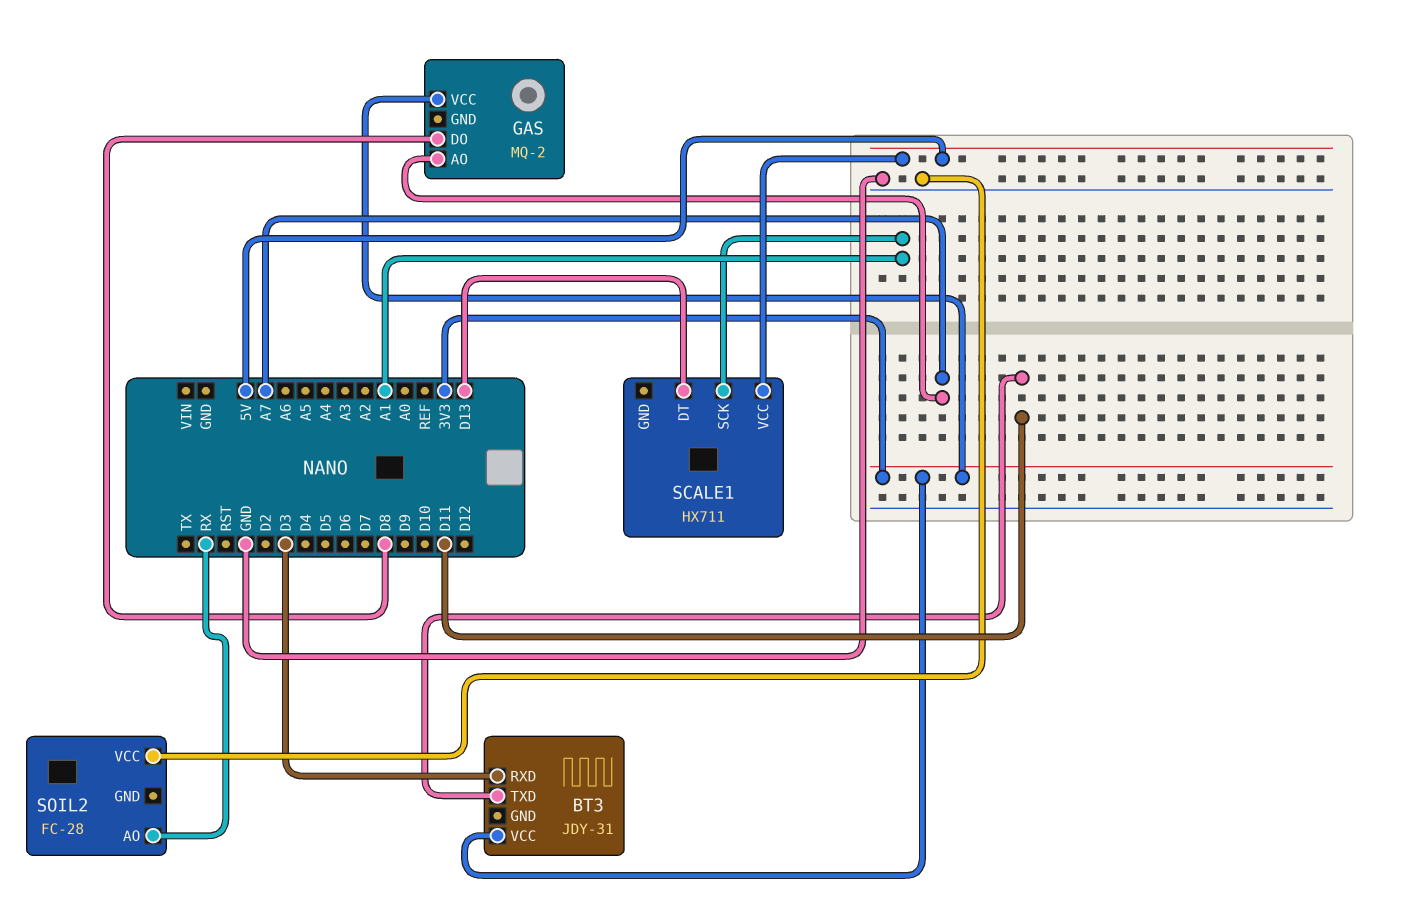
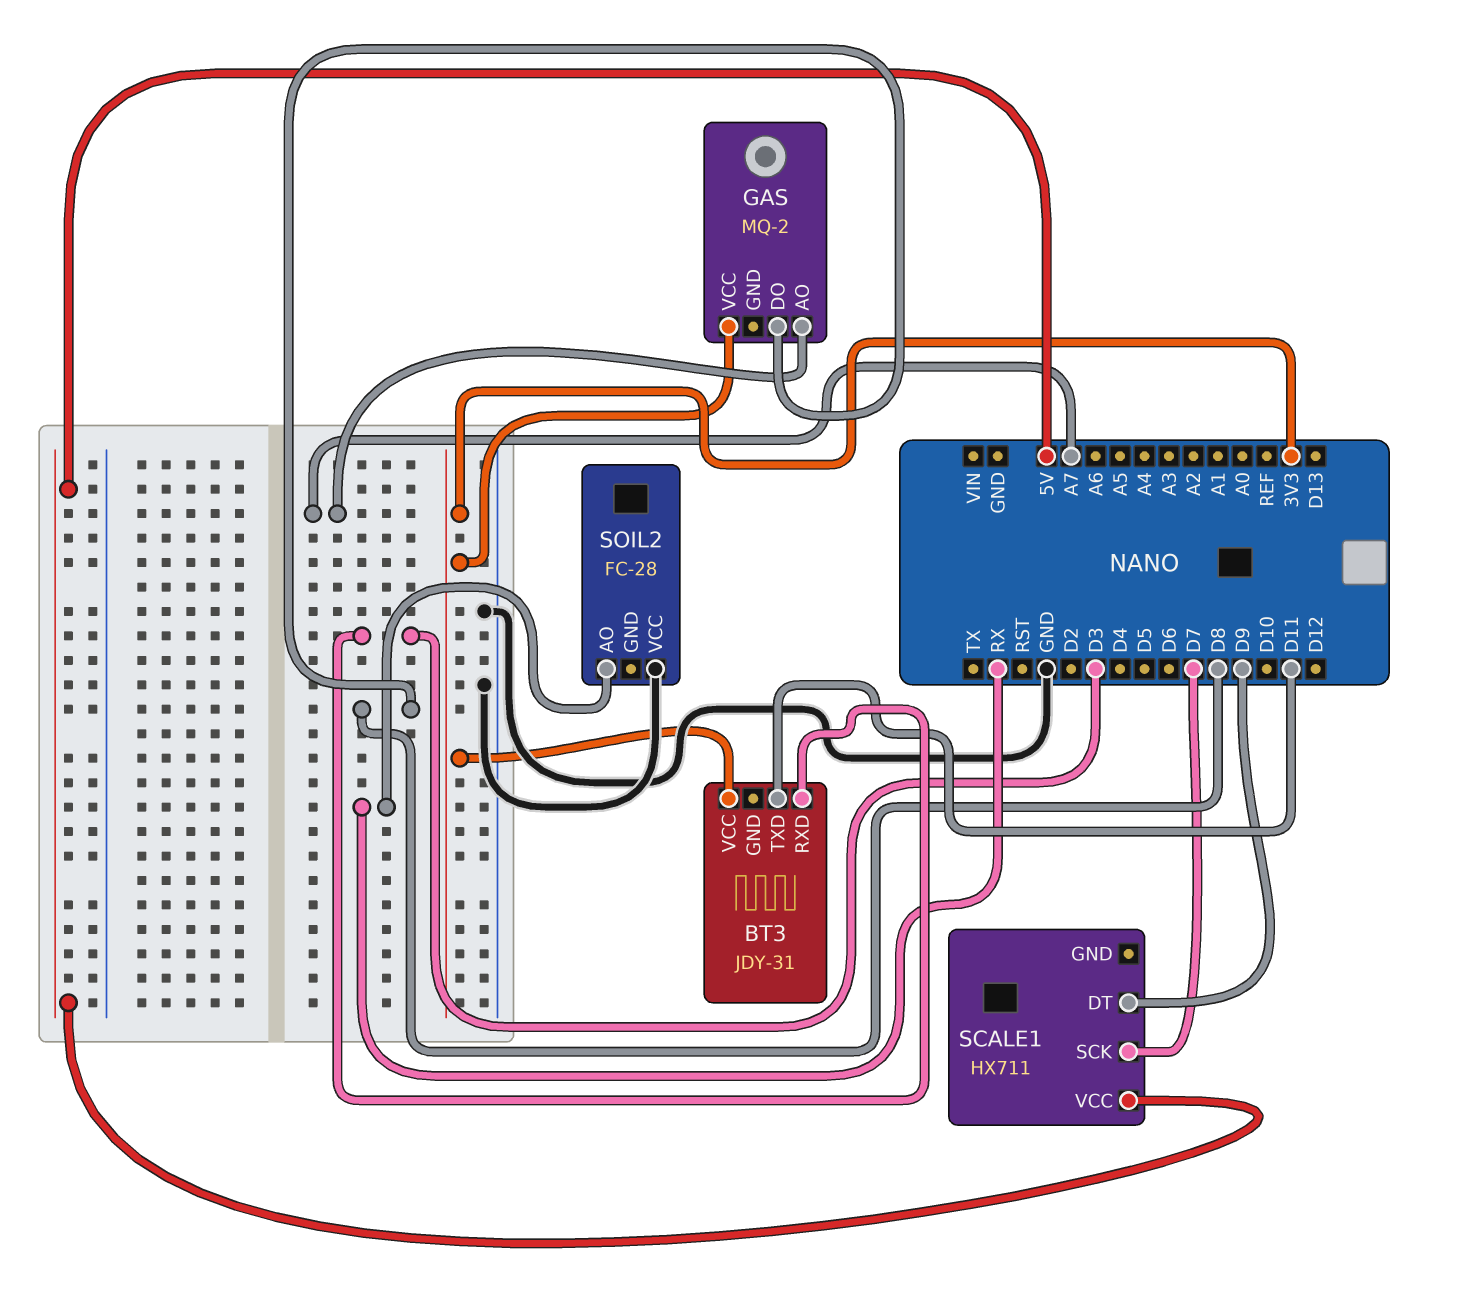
SCALE1 pin DT: D13 -> D9
SCALE1 pin SCK: A1 -> D7

